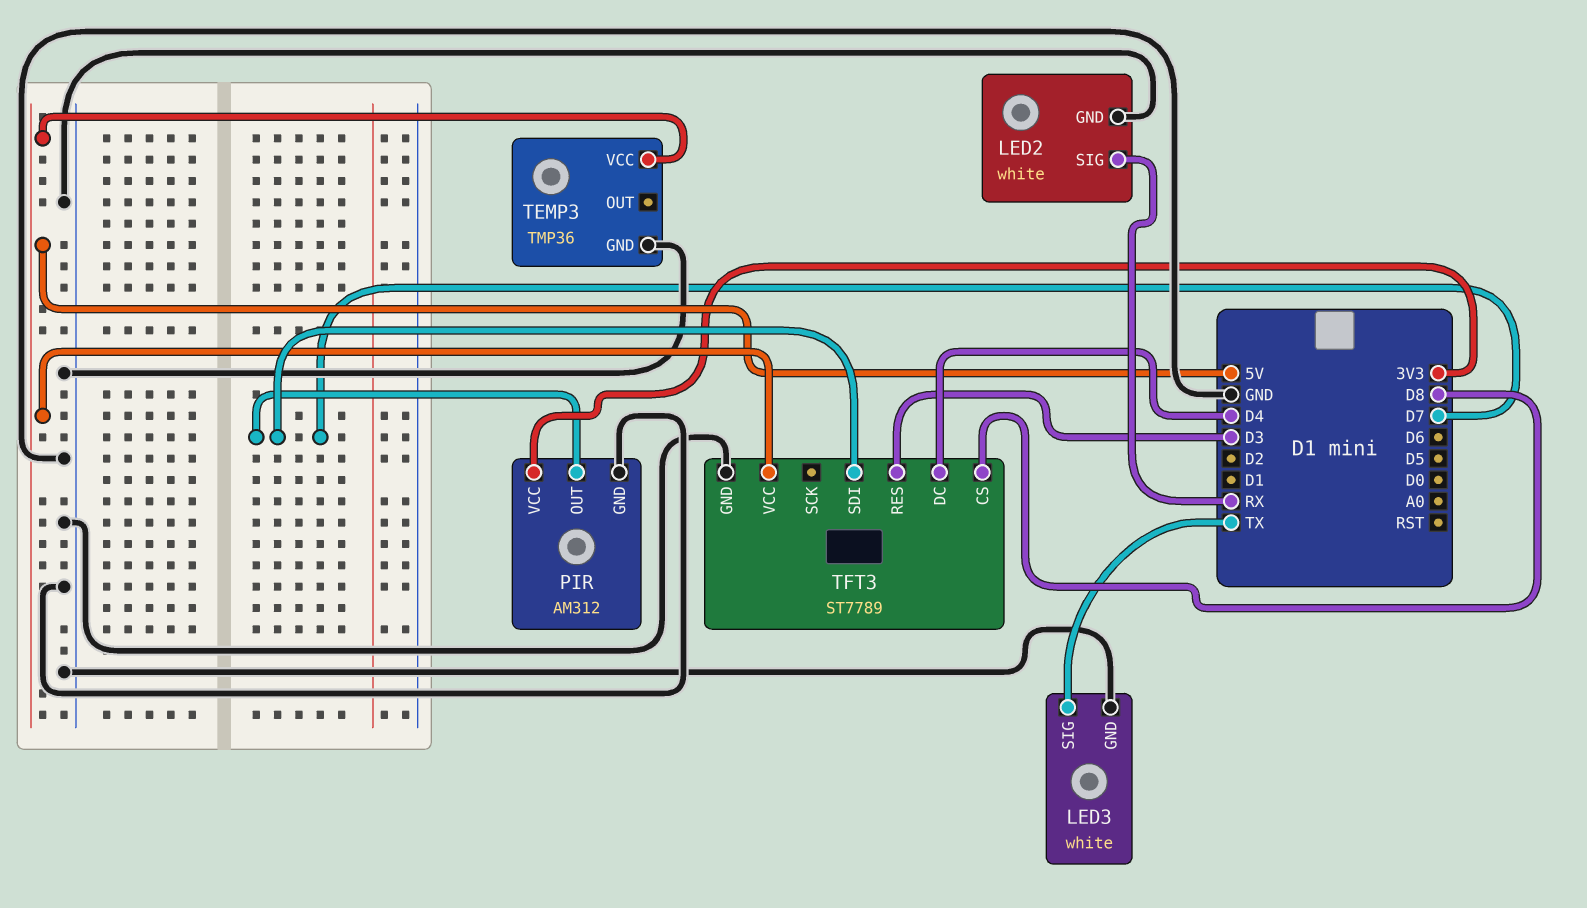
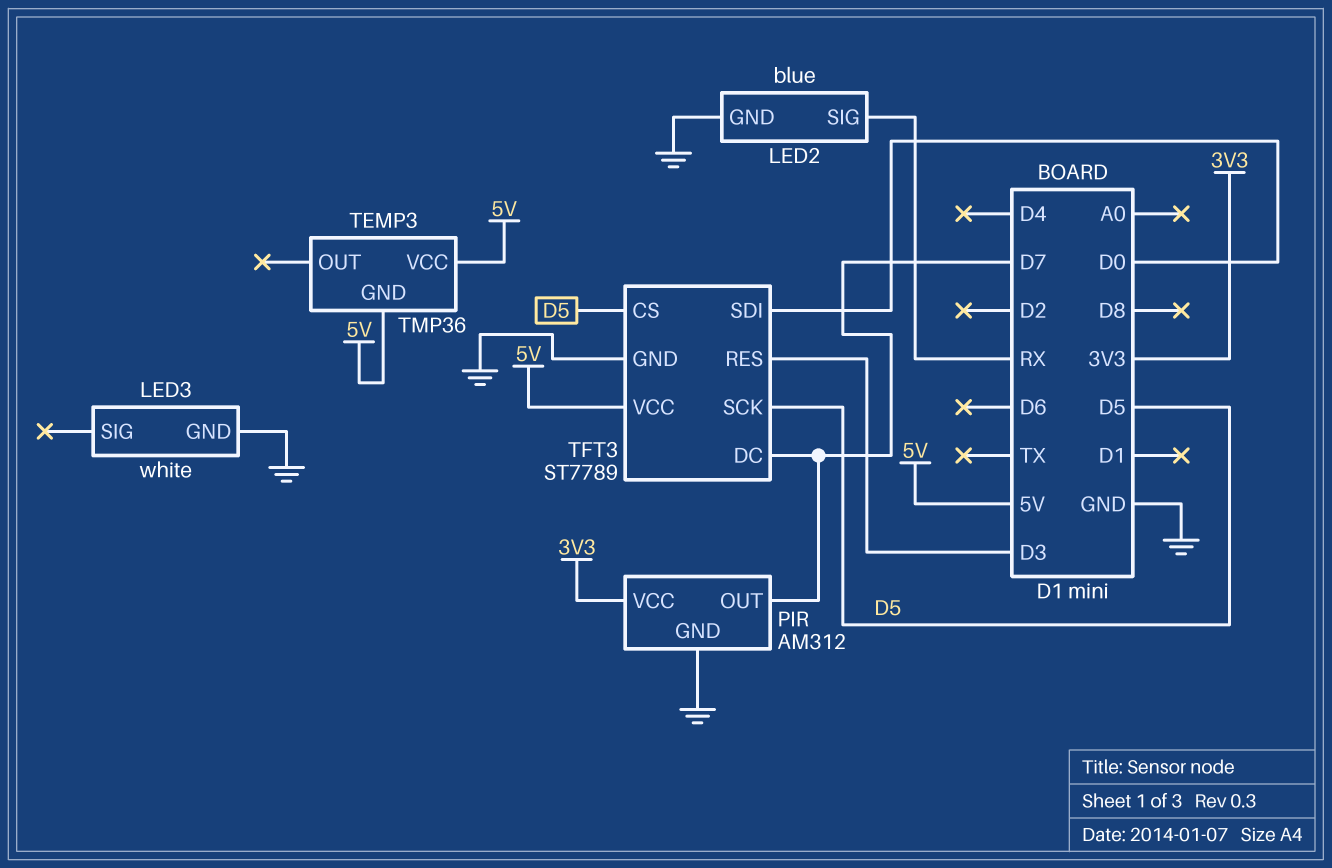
LED2: white -> blue
LED3 pin SIG: TX -> none
TEMP3 pin GND: GND -> 5V
TFT3 pin CS: D8 -> D5
TFT3 pin DC: D4 -> D7
TFT3 pin SCK: none -> D5
TFT3 pin SDI: D7 -> D0

